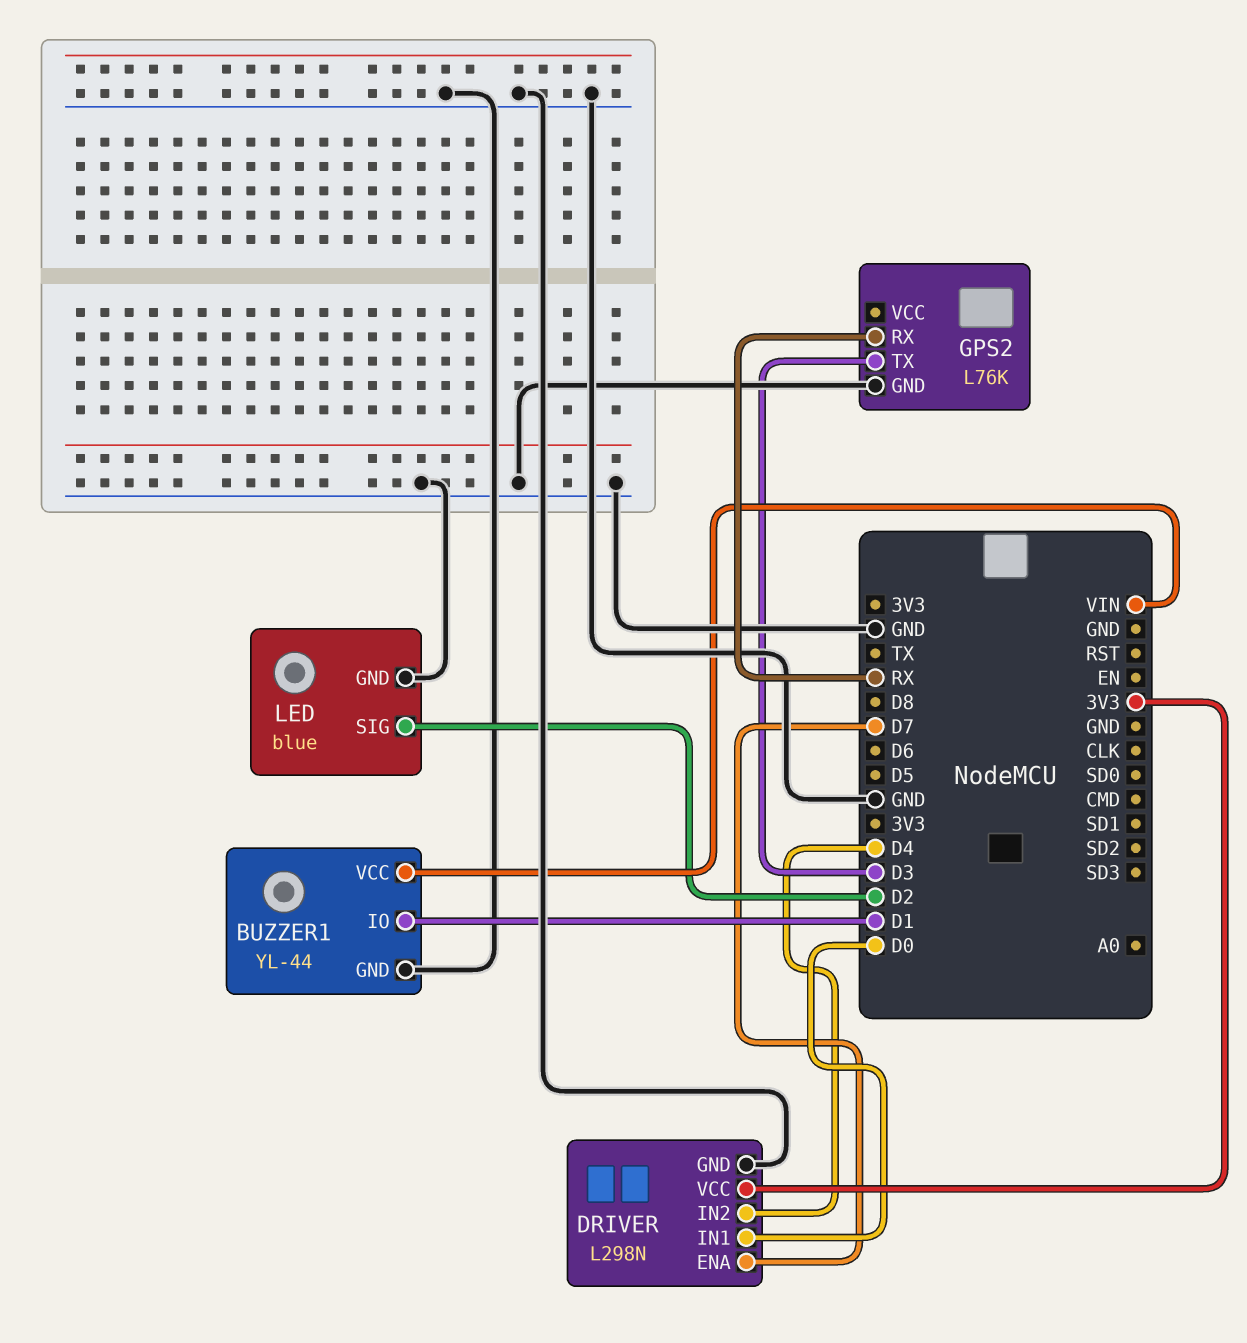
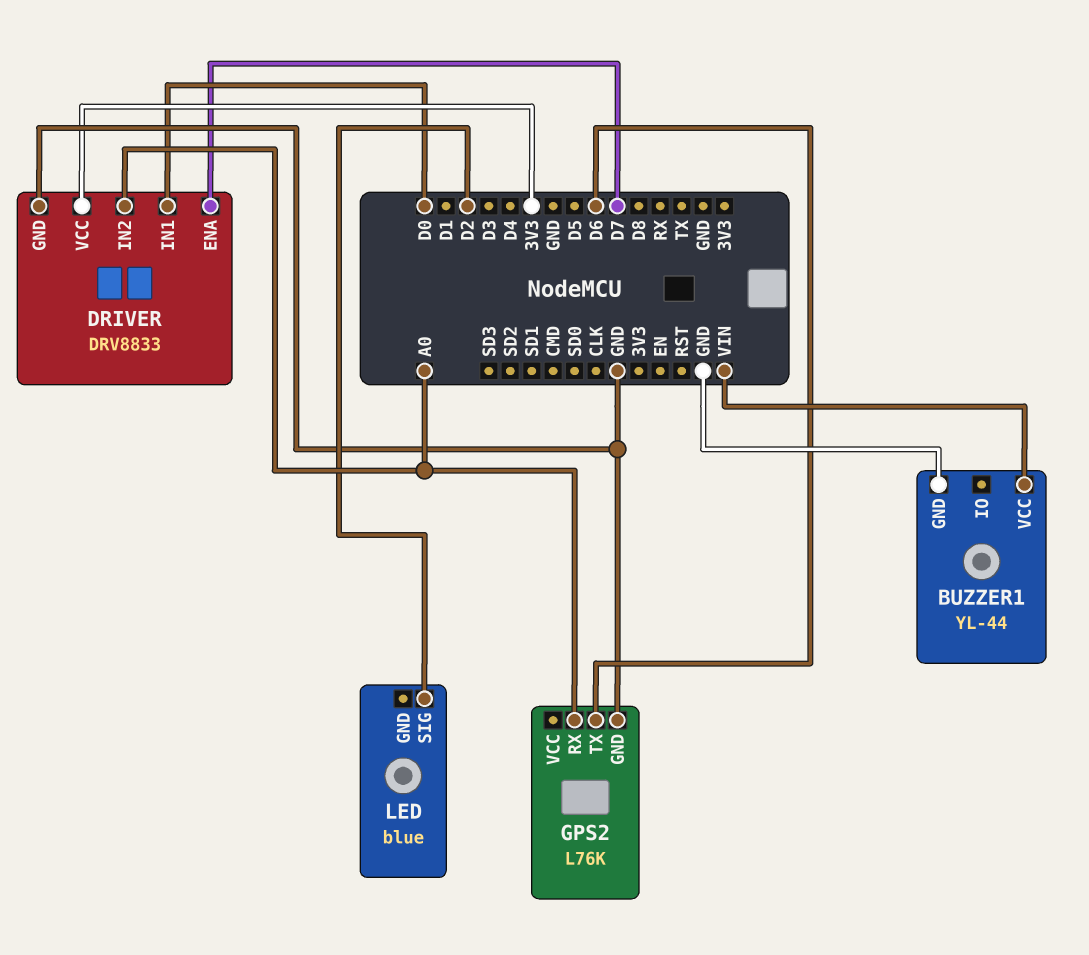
BUZZER1 pin IO: D1 -> none
DRIVER: L298N -> DRV8833
DRIVER pin IN2: D4 -> A0
GPS2 pin RX: RX -> A0
GPS2 pin TX: D3 -> D6
LED pin GND: GND -> none

